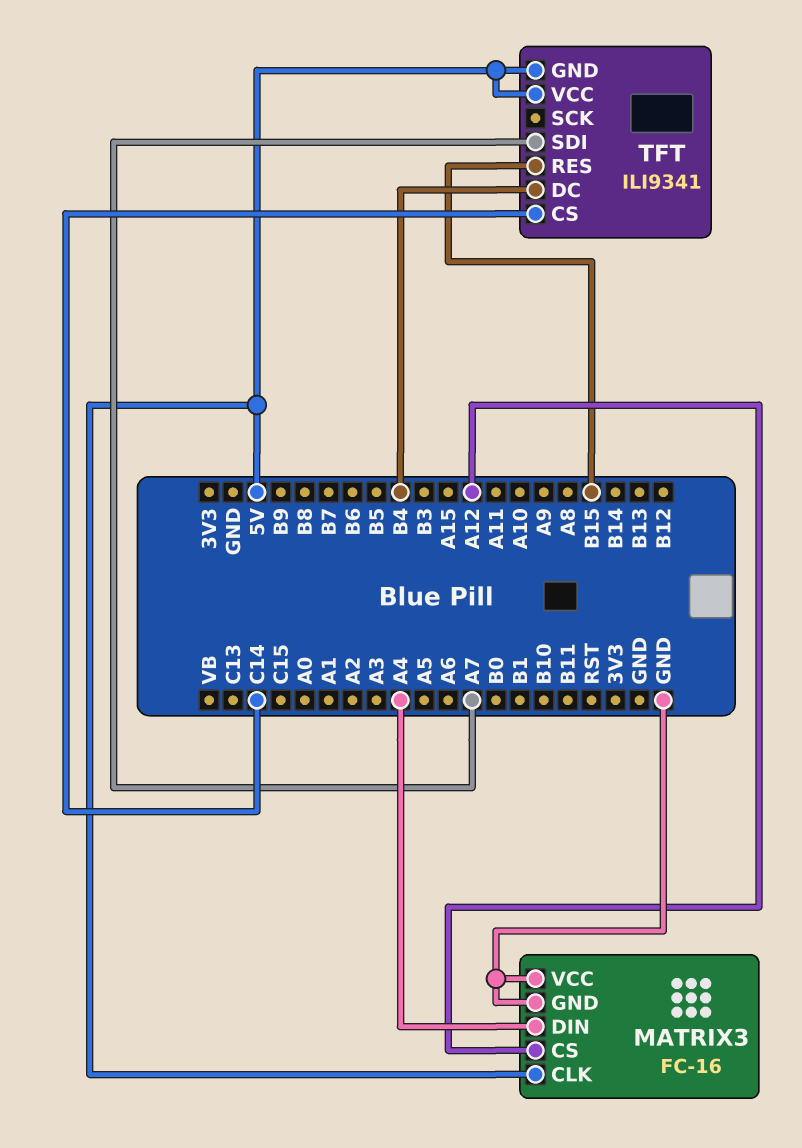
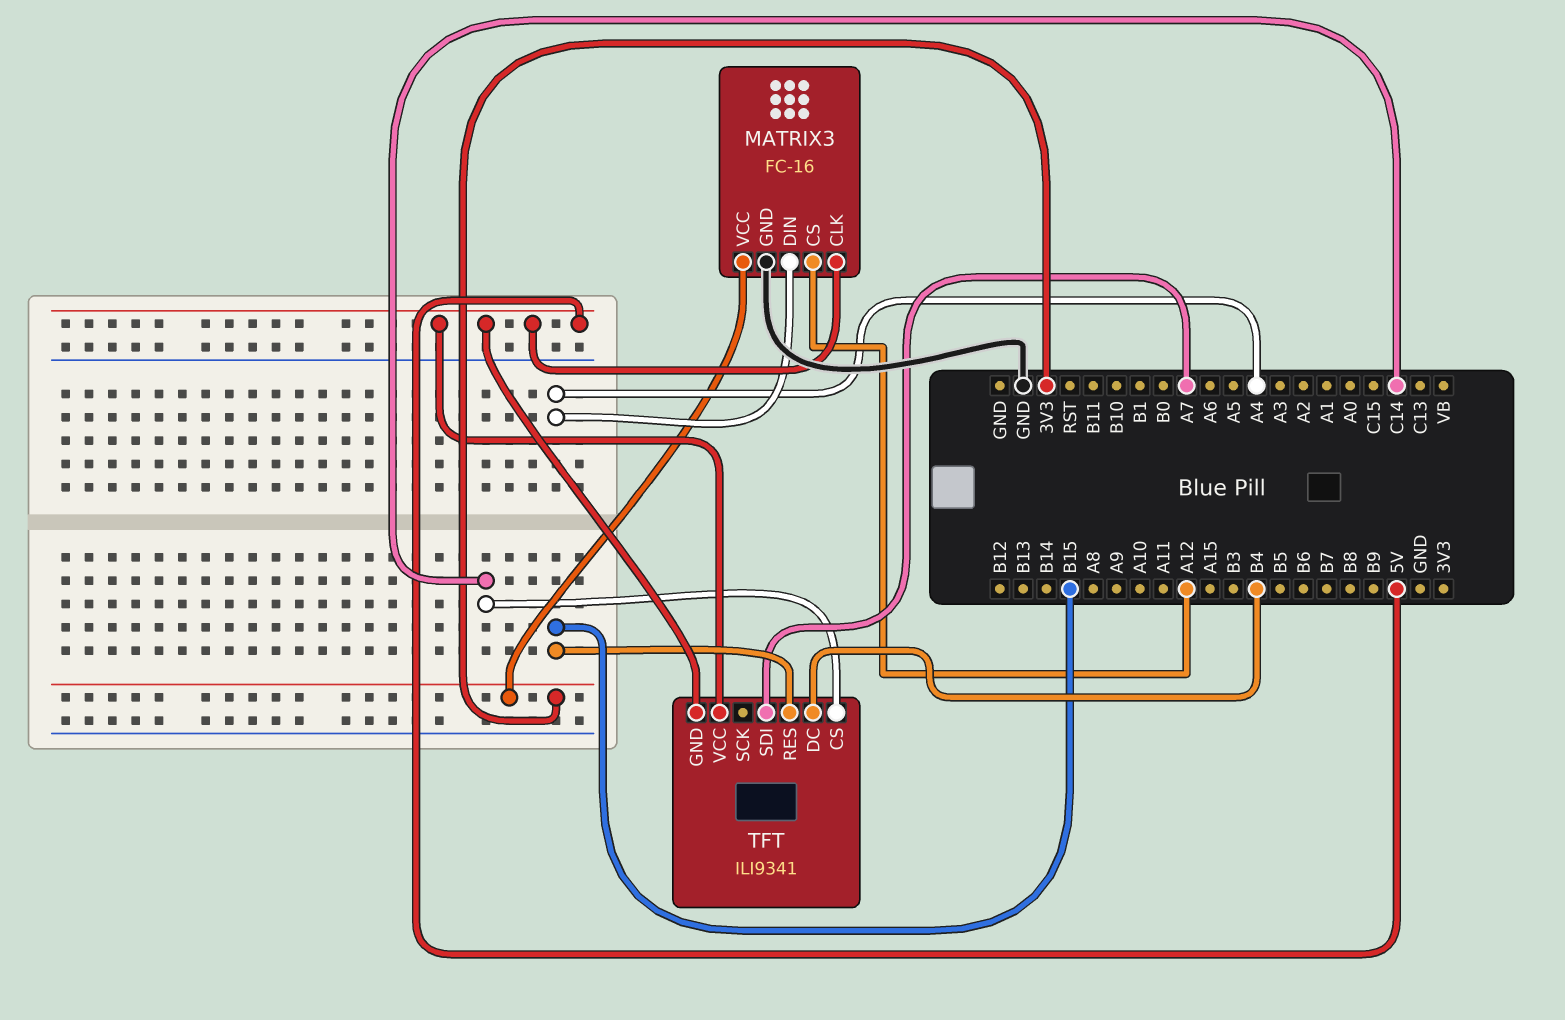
MATRIX3 pin VCC: GND -> 3V3

